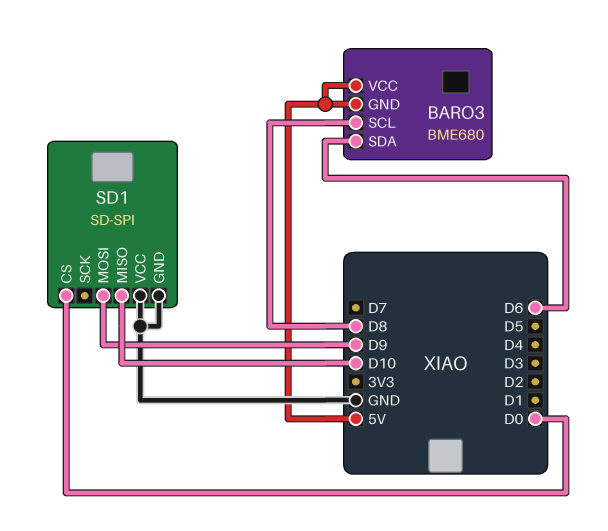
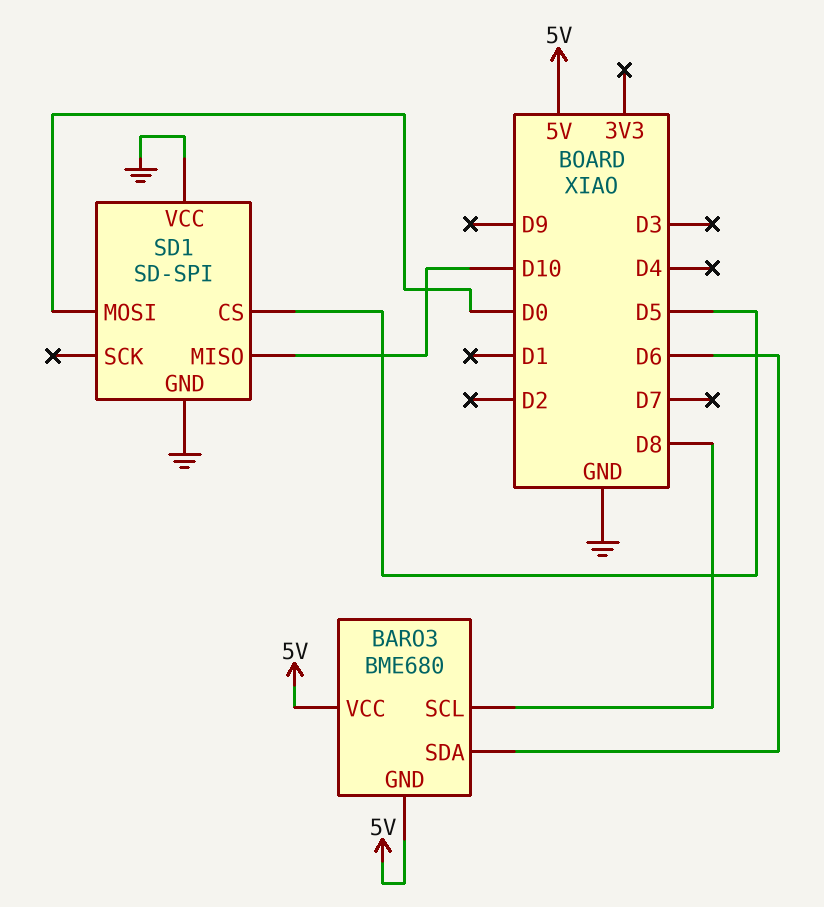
SD1 pin CS: D0 -> D5
SD1 pin MOSI: D9 -> D0

